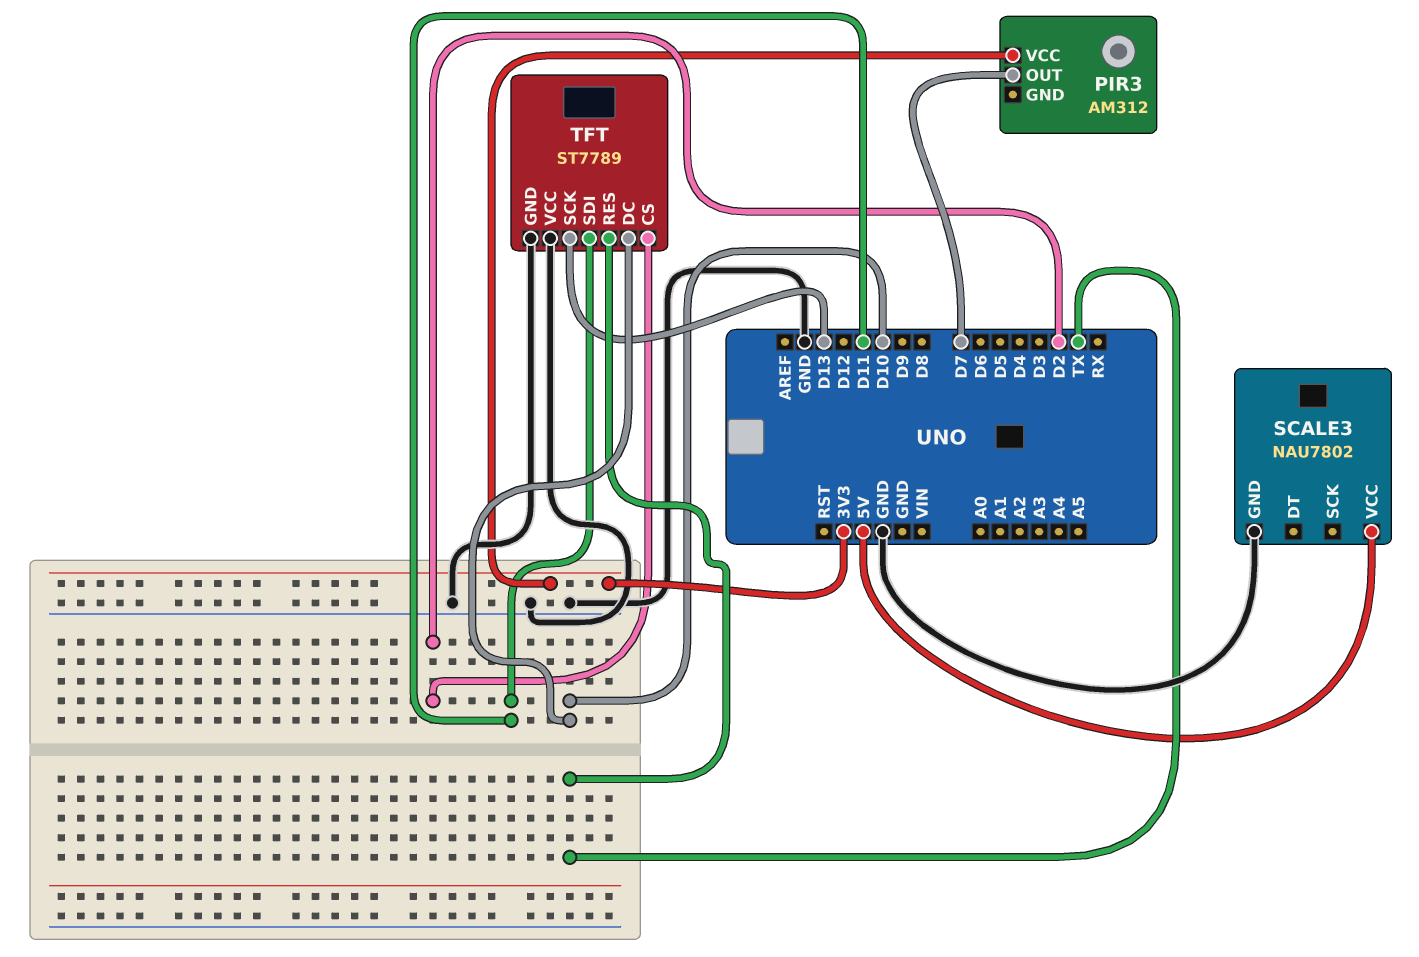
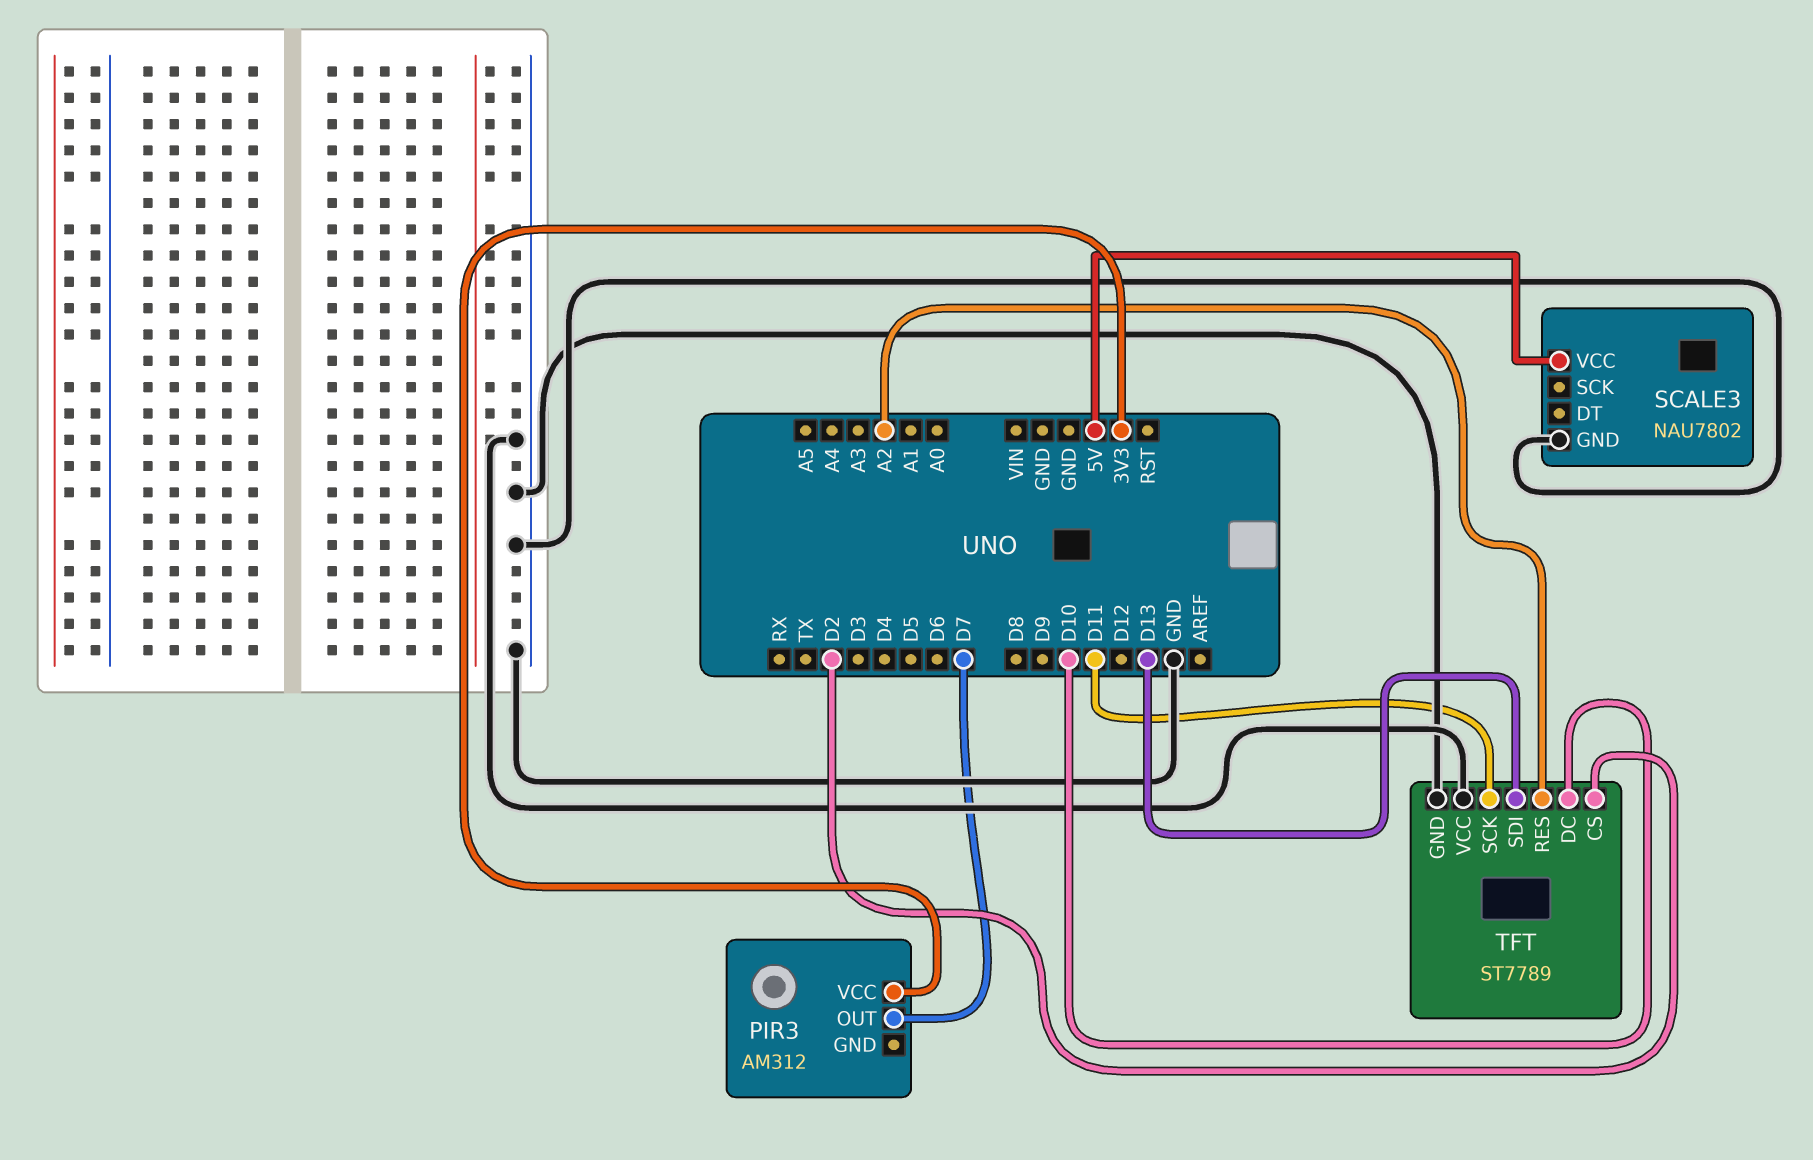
TFT pin RES: TX -> A2
TFT pin SCK: D13 -> D11
TFT pin SDI: D11 -> D13

